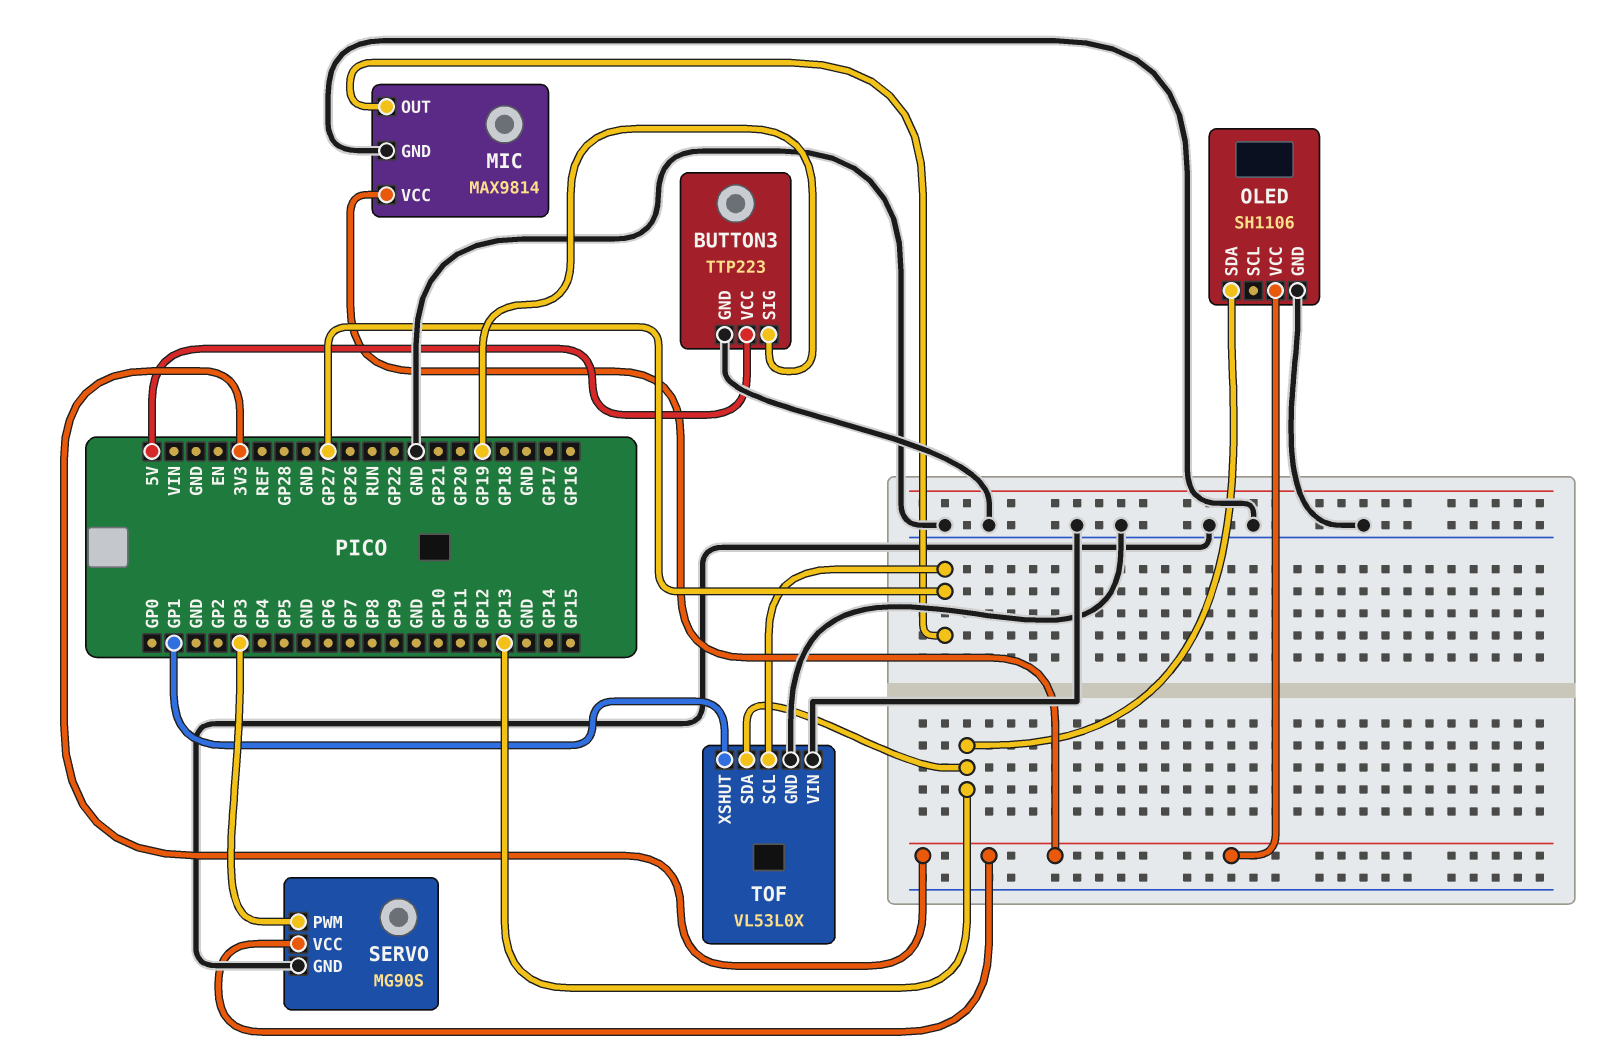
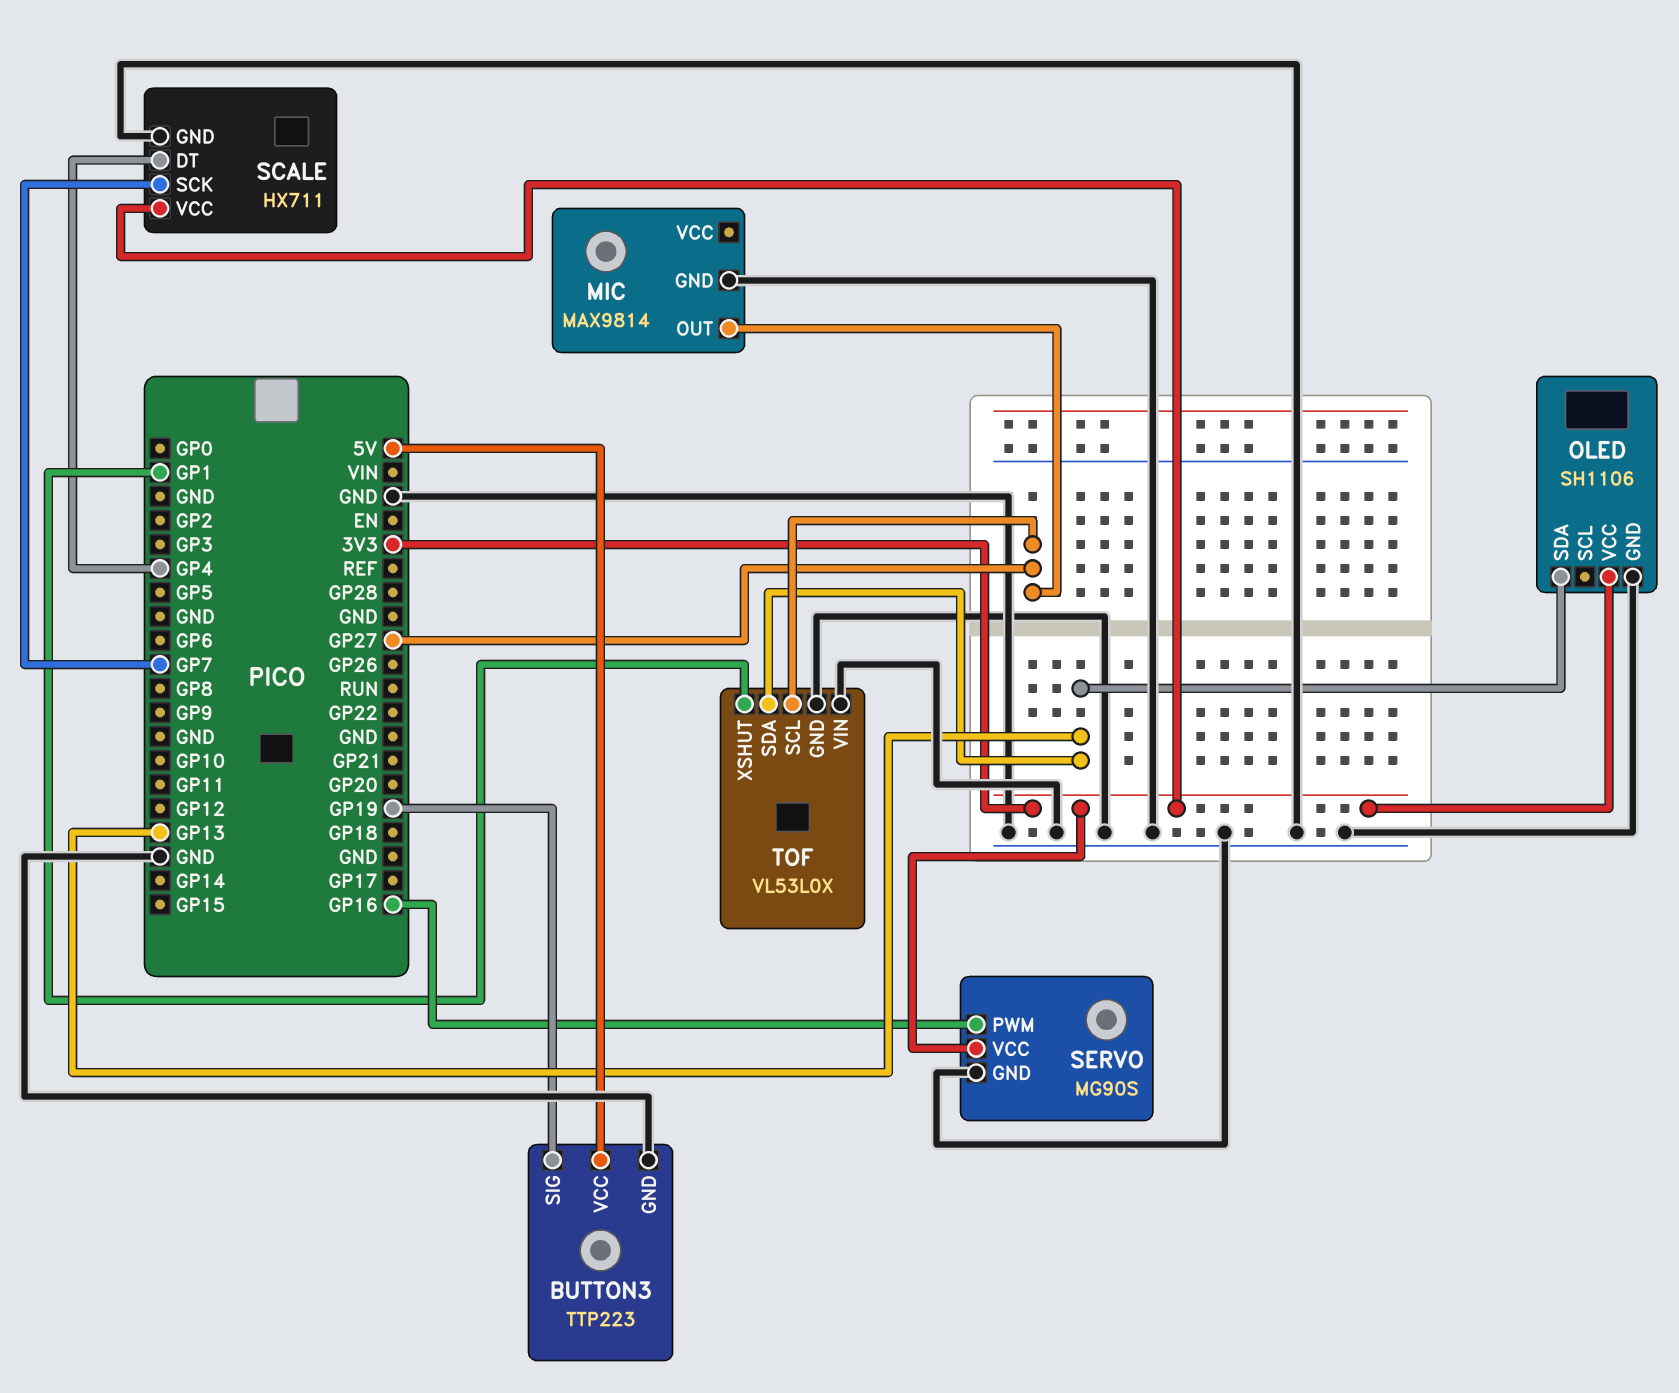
MIC pin VCC: 3V3 -> none
SCALE: none -> HX711
SCALE pin DT: none -> GP4
SCALE pin GND: none -> GND
SCALE pin SCK: none -> GP7
SCALE pin VCC: none -> 3V3
SERVO pin PWM: GP3 -> GP16

